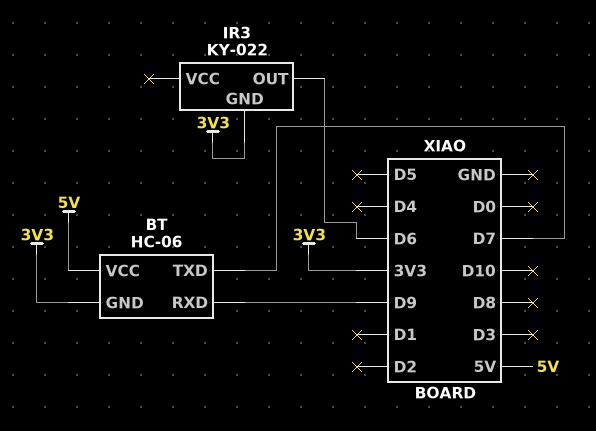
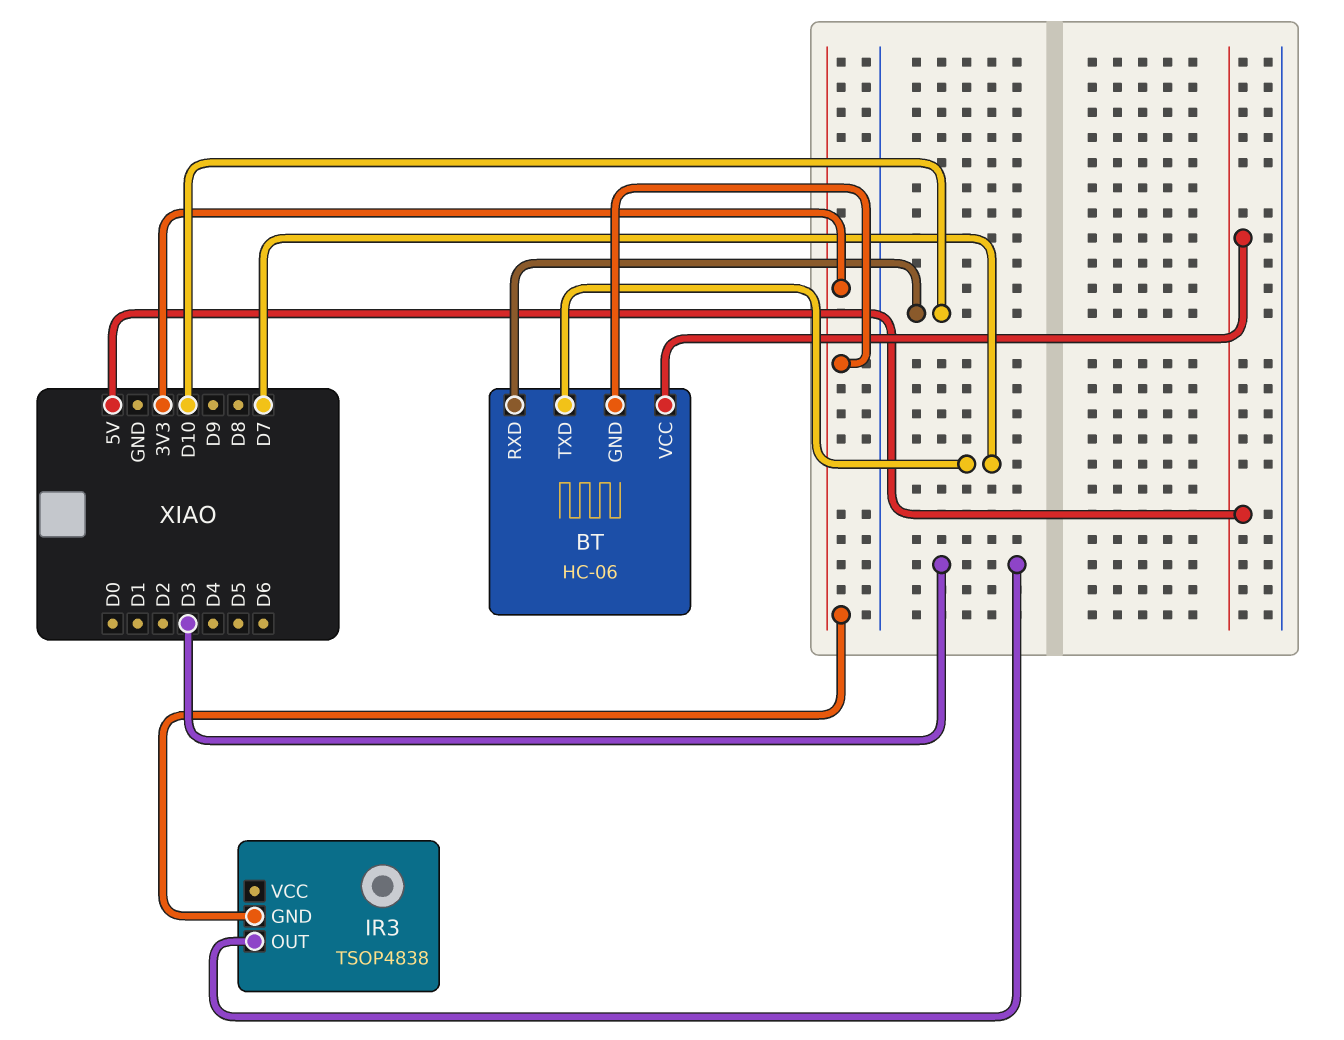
BT pin RXD: D9 -> D10
IR3: KY-022 -> TSOP4838
IR3 pin OUT: D6 -> D3

